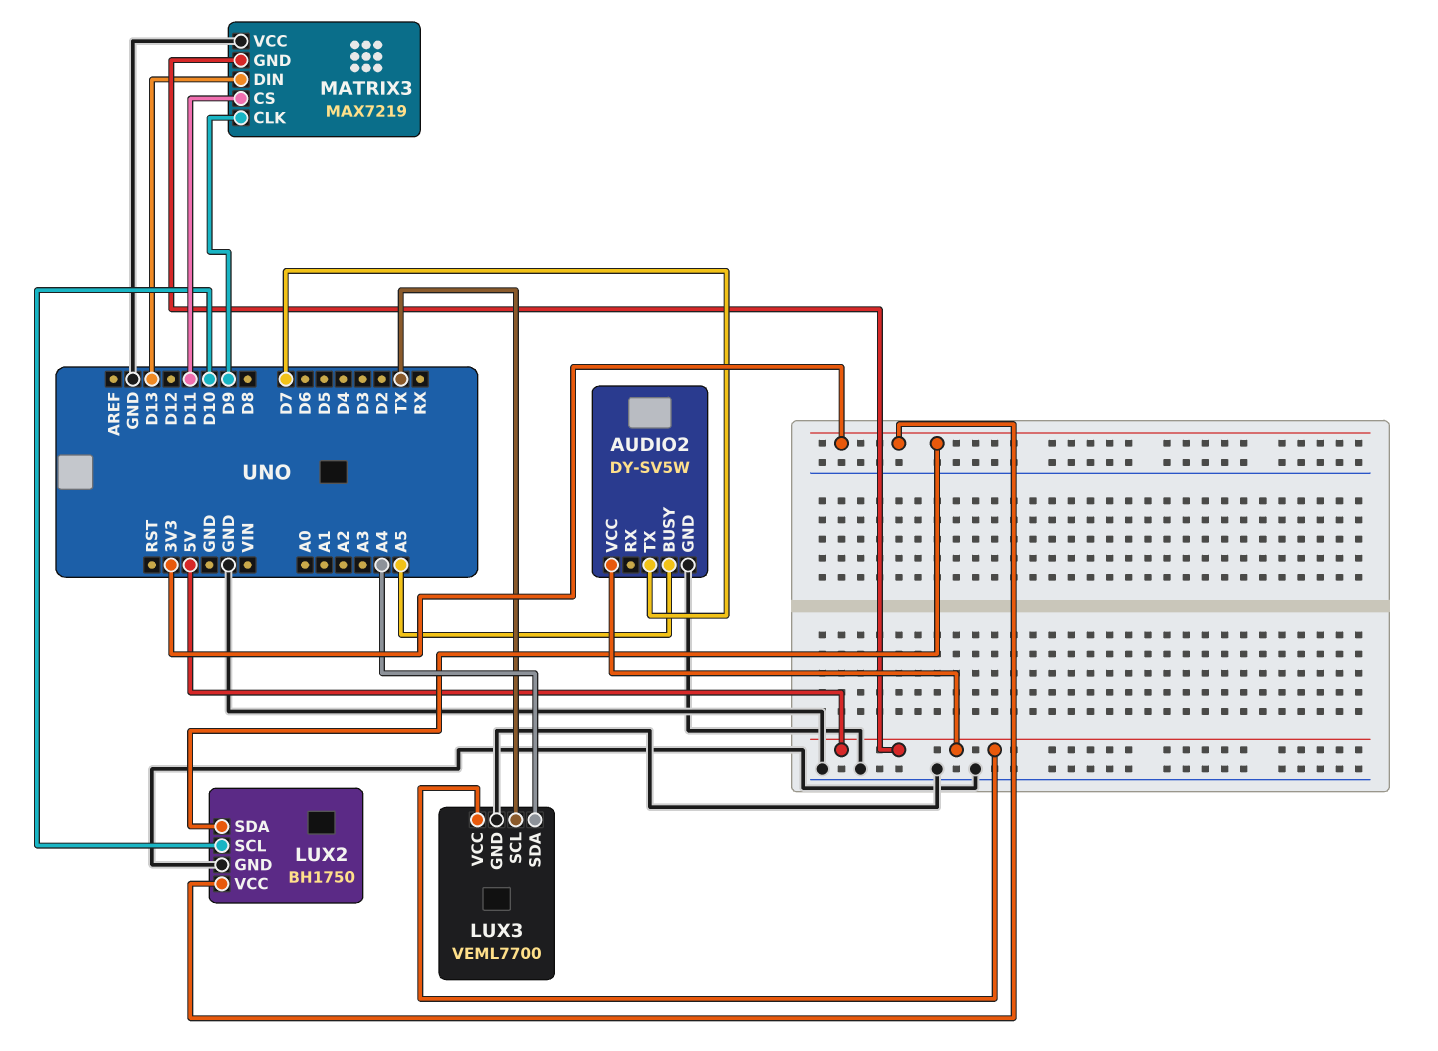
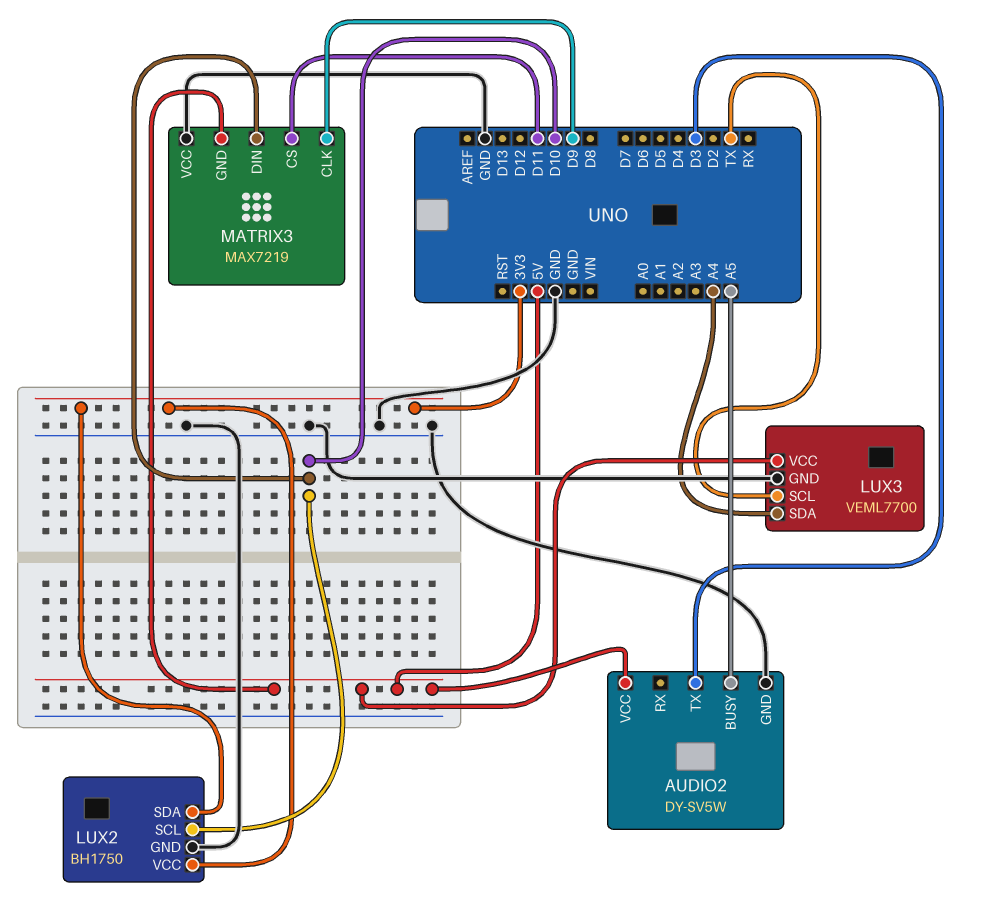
AUDIO2 pin TX: D7 -> D3
MATRIX3 pin DIN: D13 -> D10

